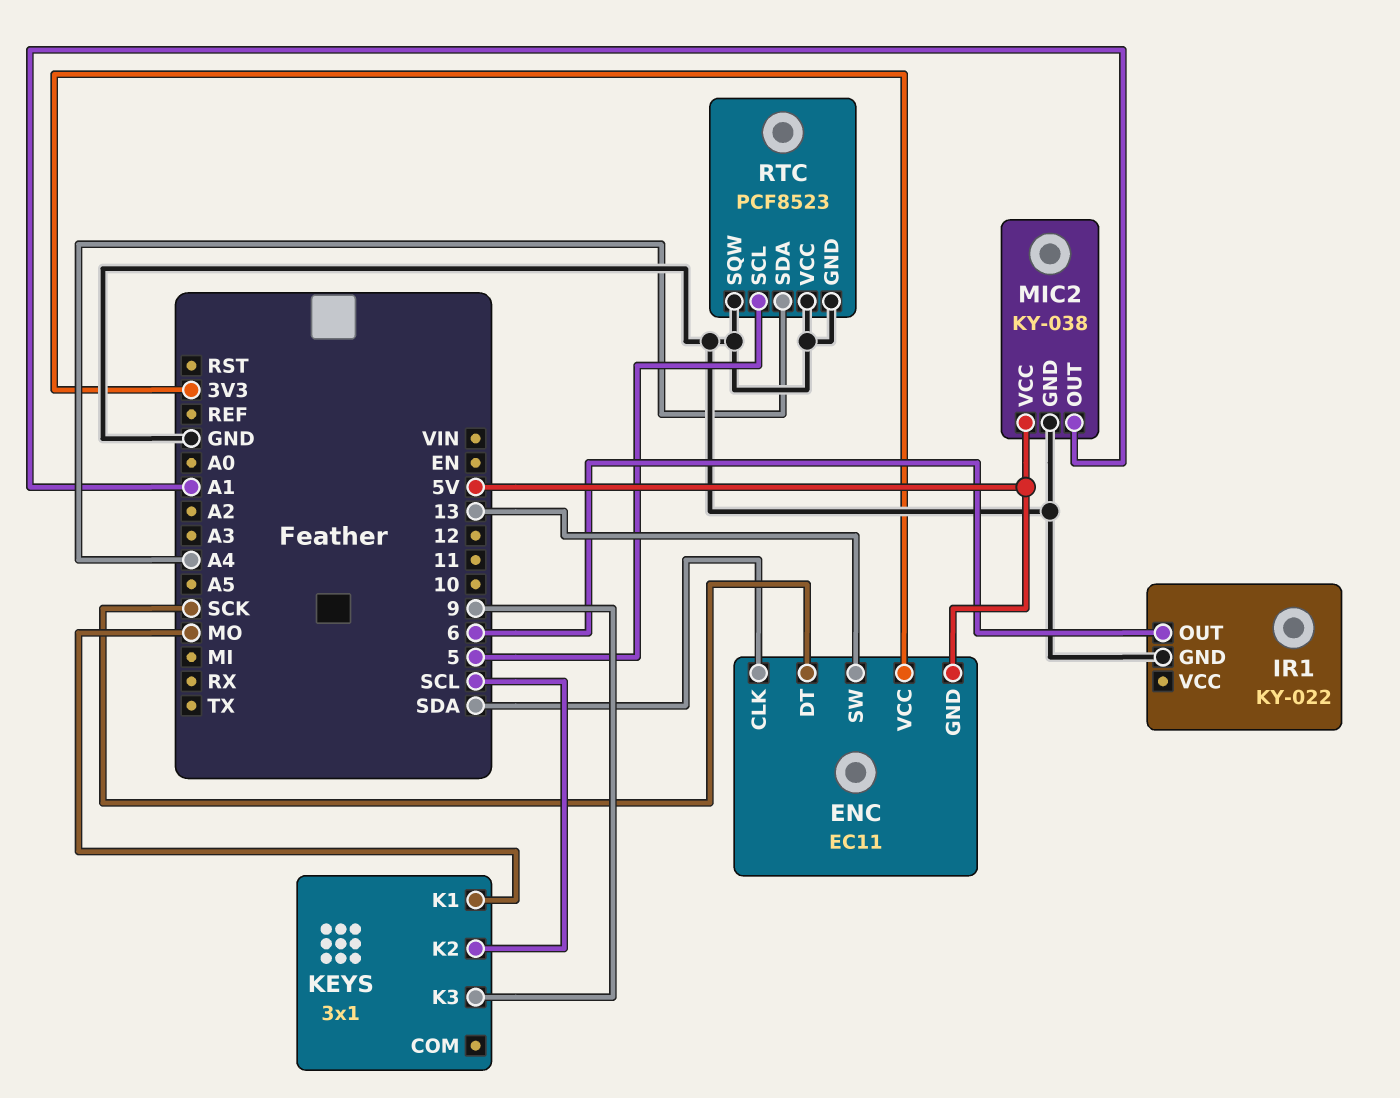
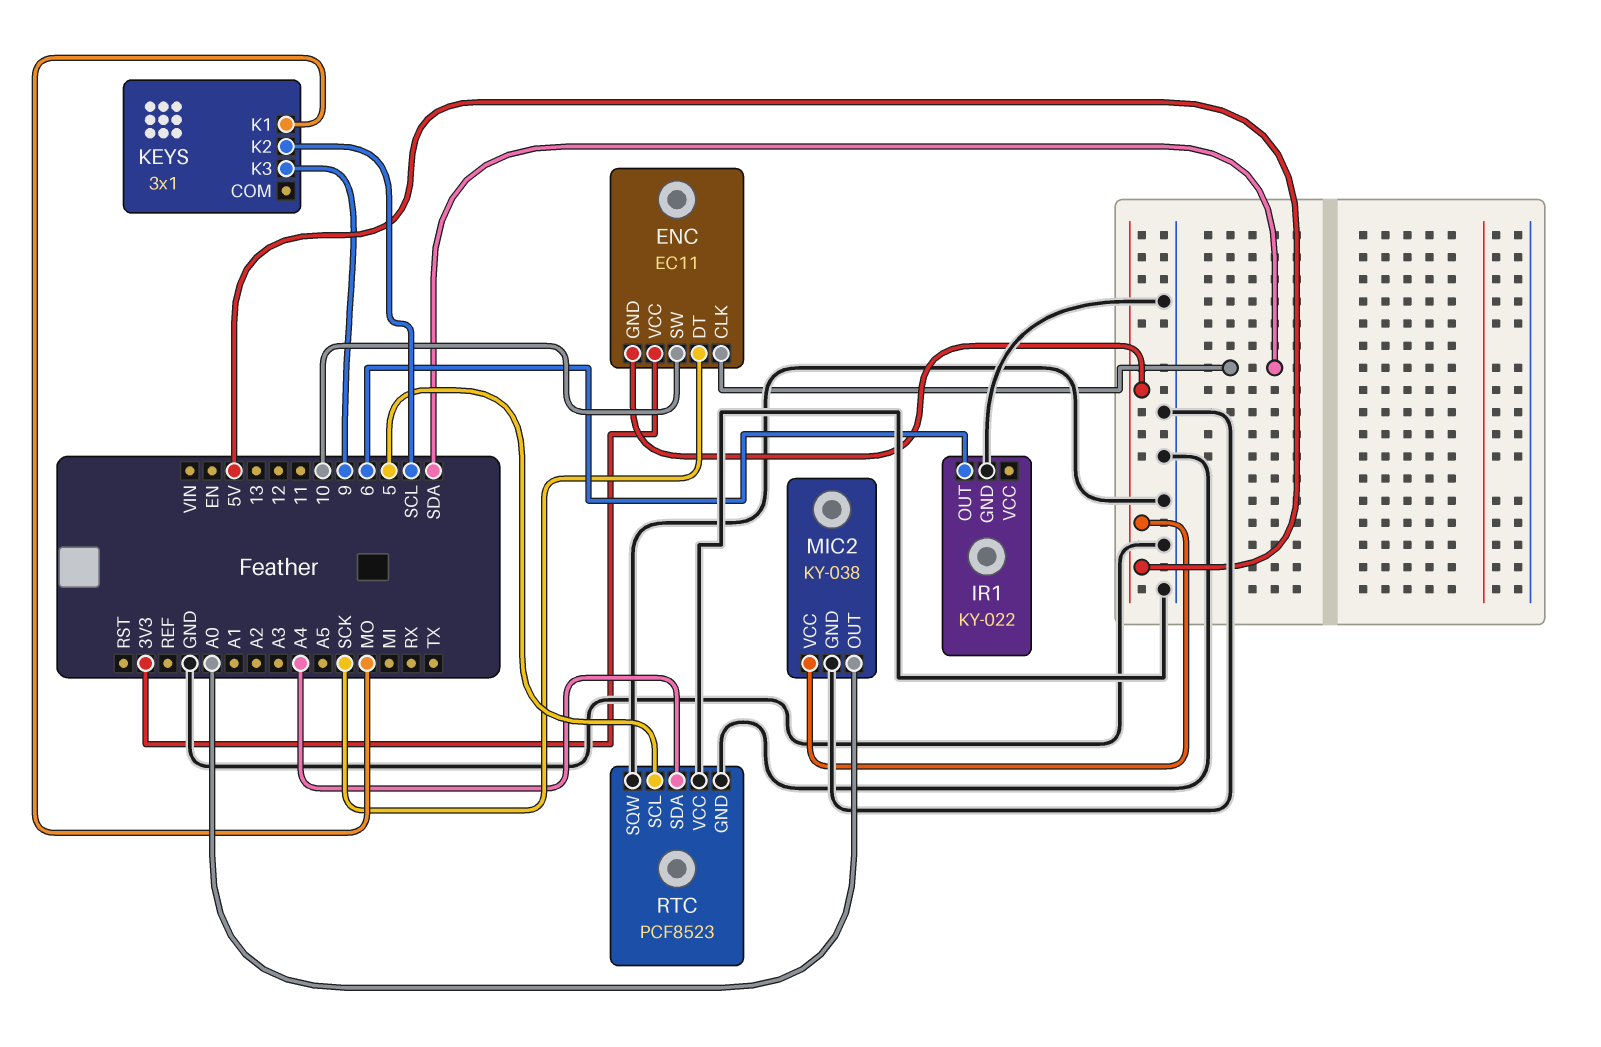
ENC pin SW: 13 -> 10
MIC2 pin OUT: A1 -> A0

